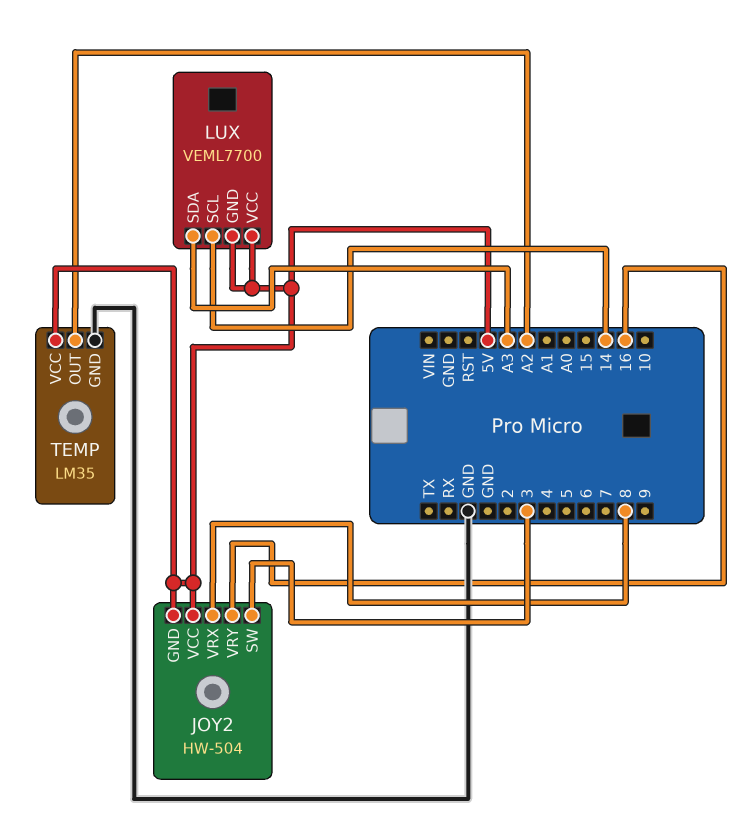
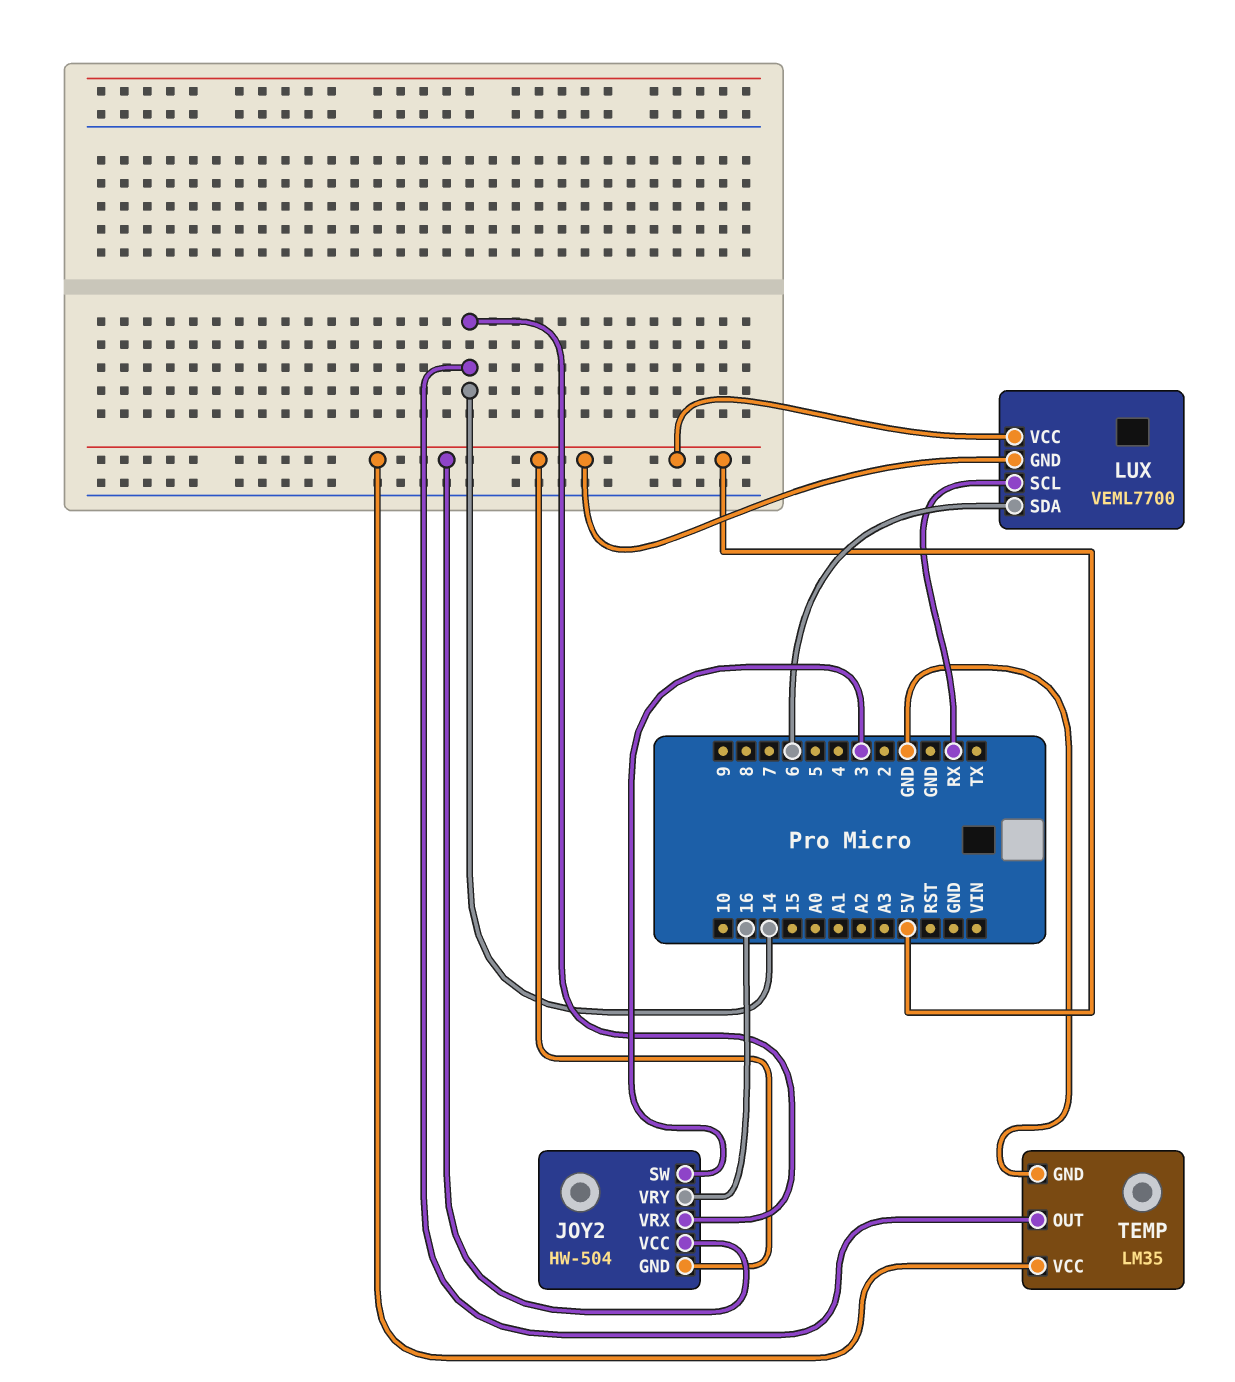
JOY2 pin VRX: 8 -> 14
LUX pin SCL: 14 -> RX
LUX pin SDA: A3 -> 6
TEMP pin OUT: A2 -> 14

